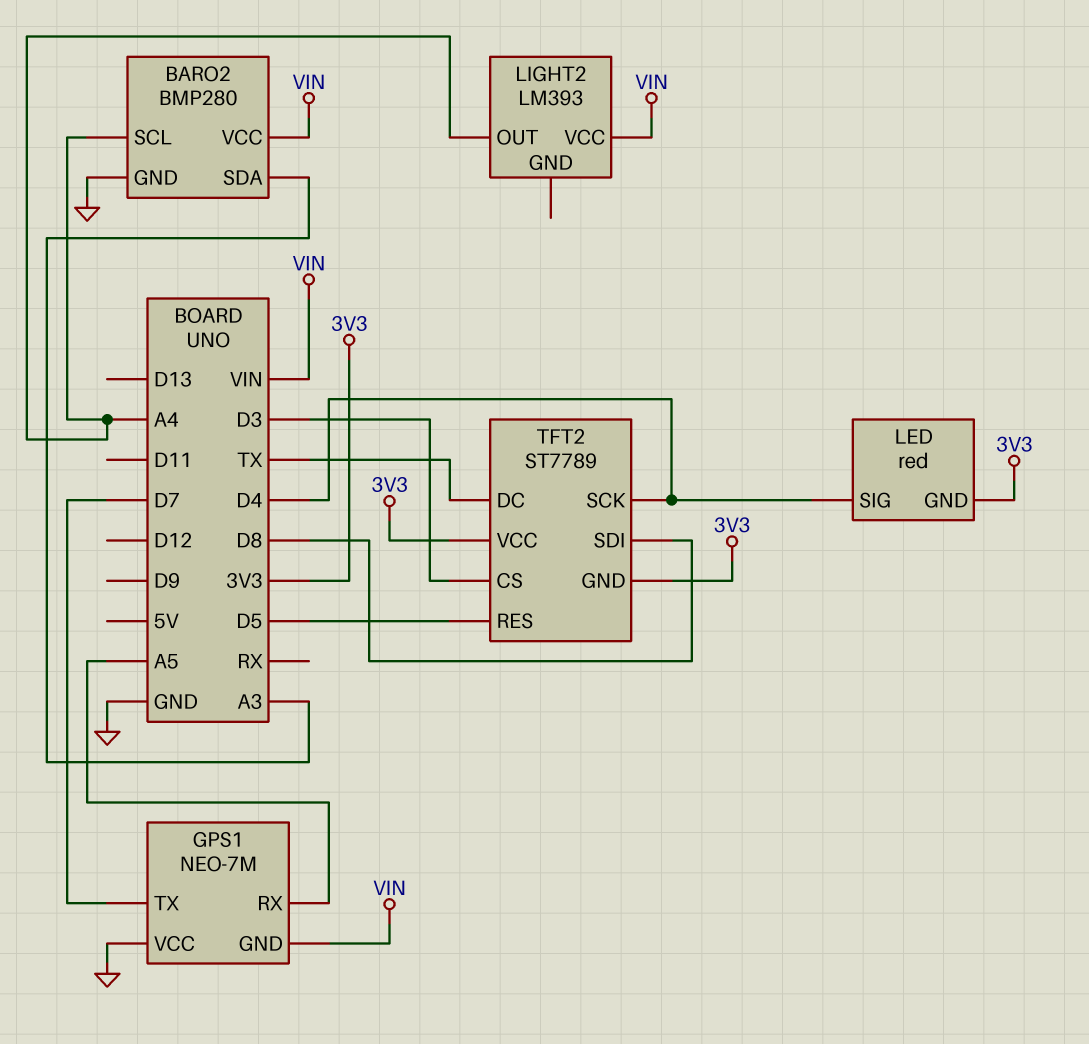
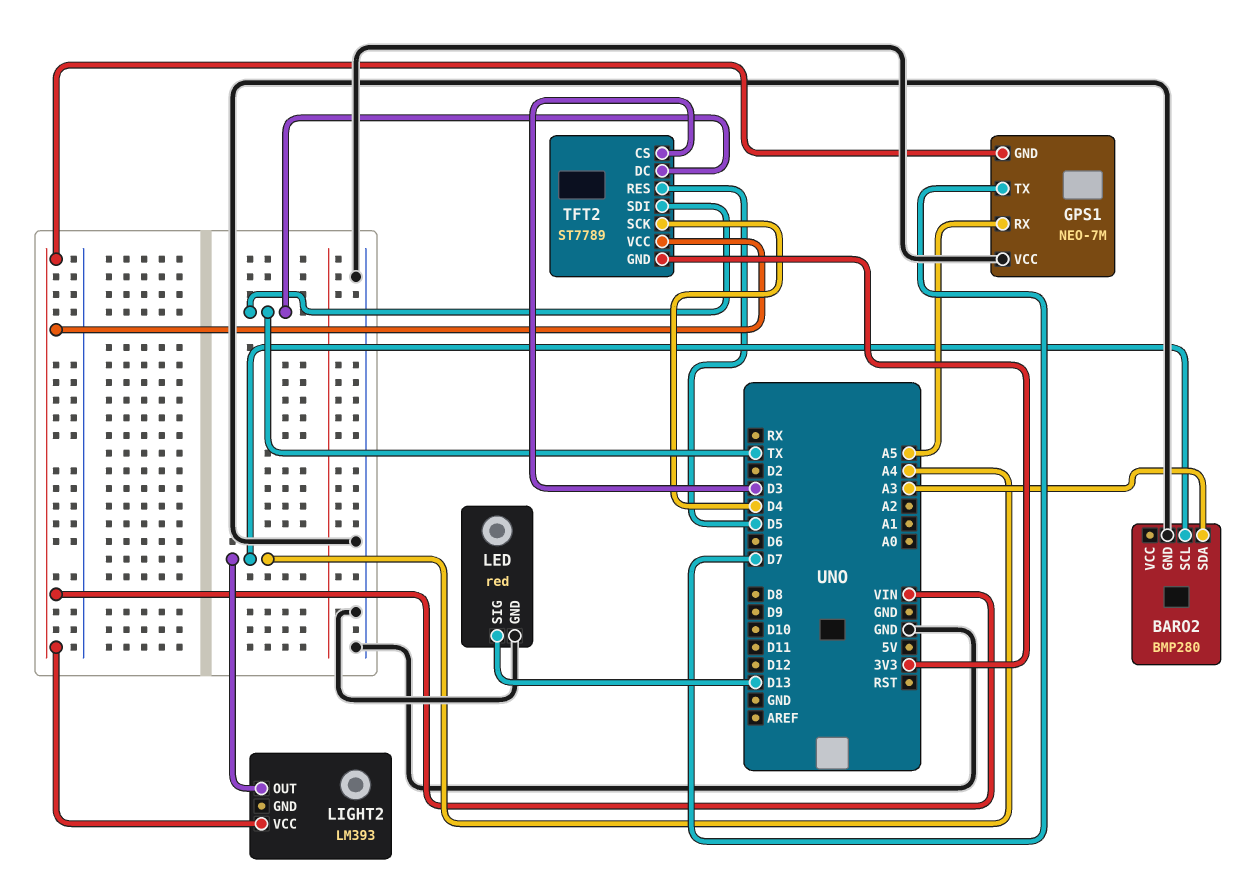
BARO2 pin VCC: VIN -> none
LED pin GND: 3V3 -> GND
LED pin SIG: D4 -> D13
TFT2 pin SDI: D8 -> TX
TFT2 pin VCC: 3V3 -> VIN

